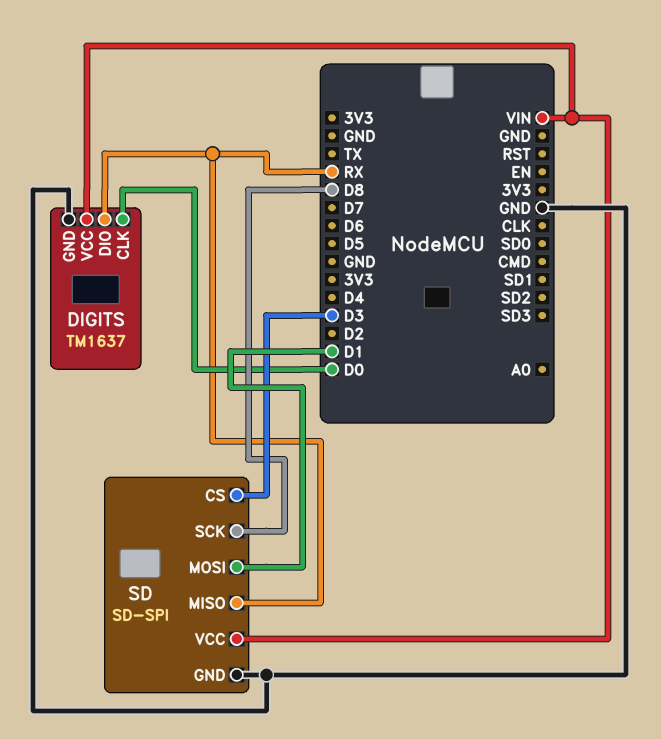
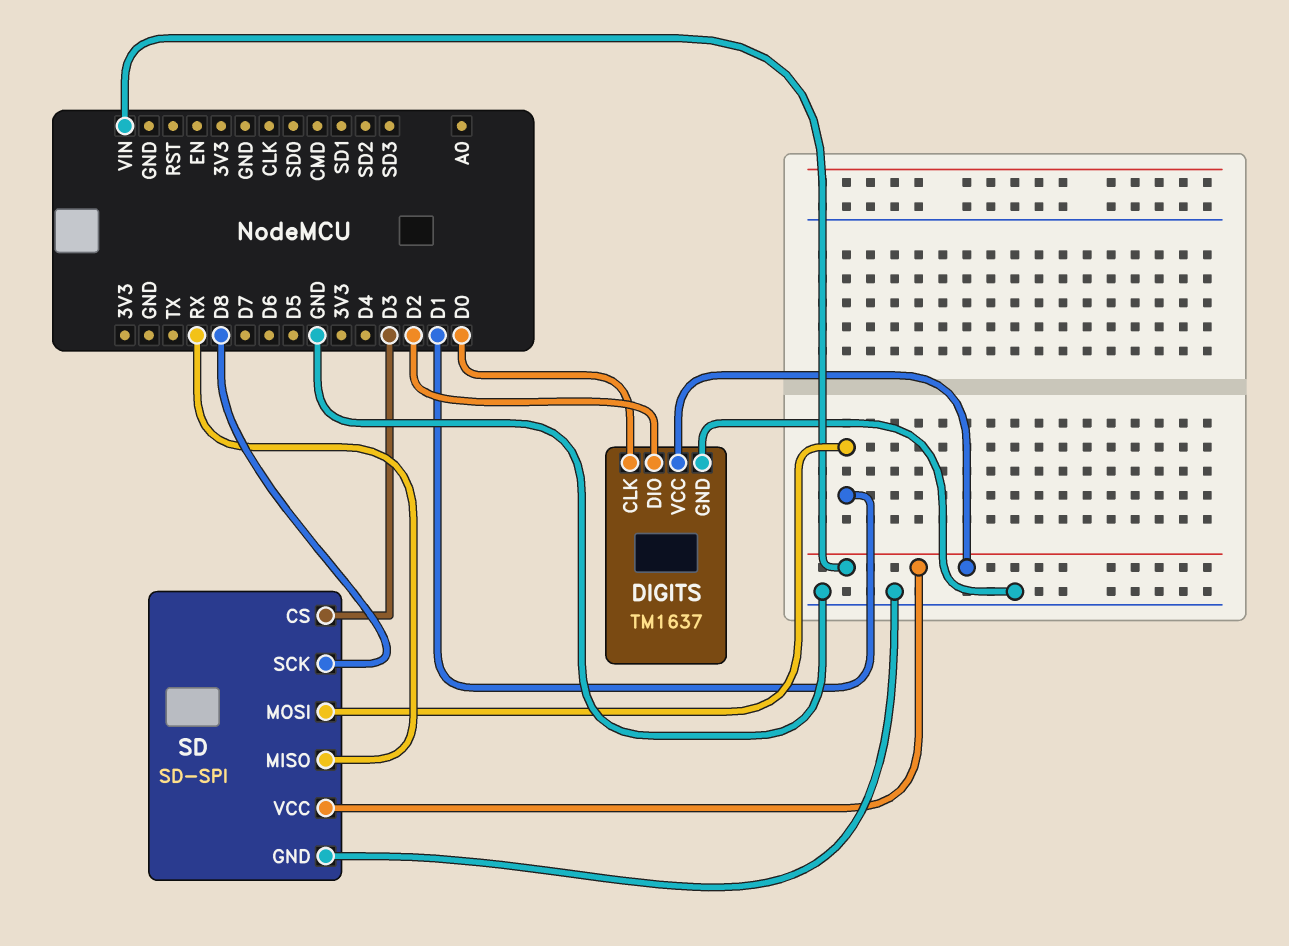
DIGITS pin DIO: RX -> D2

